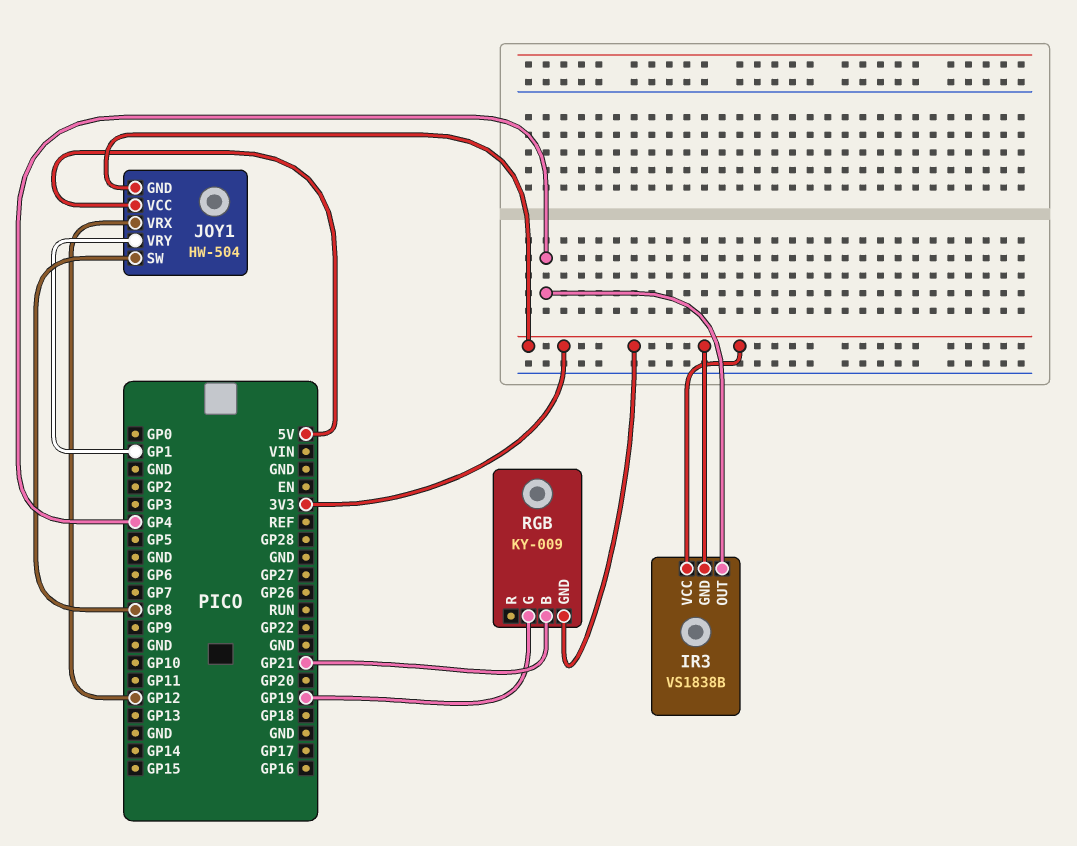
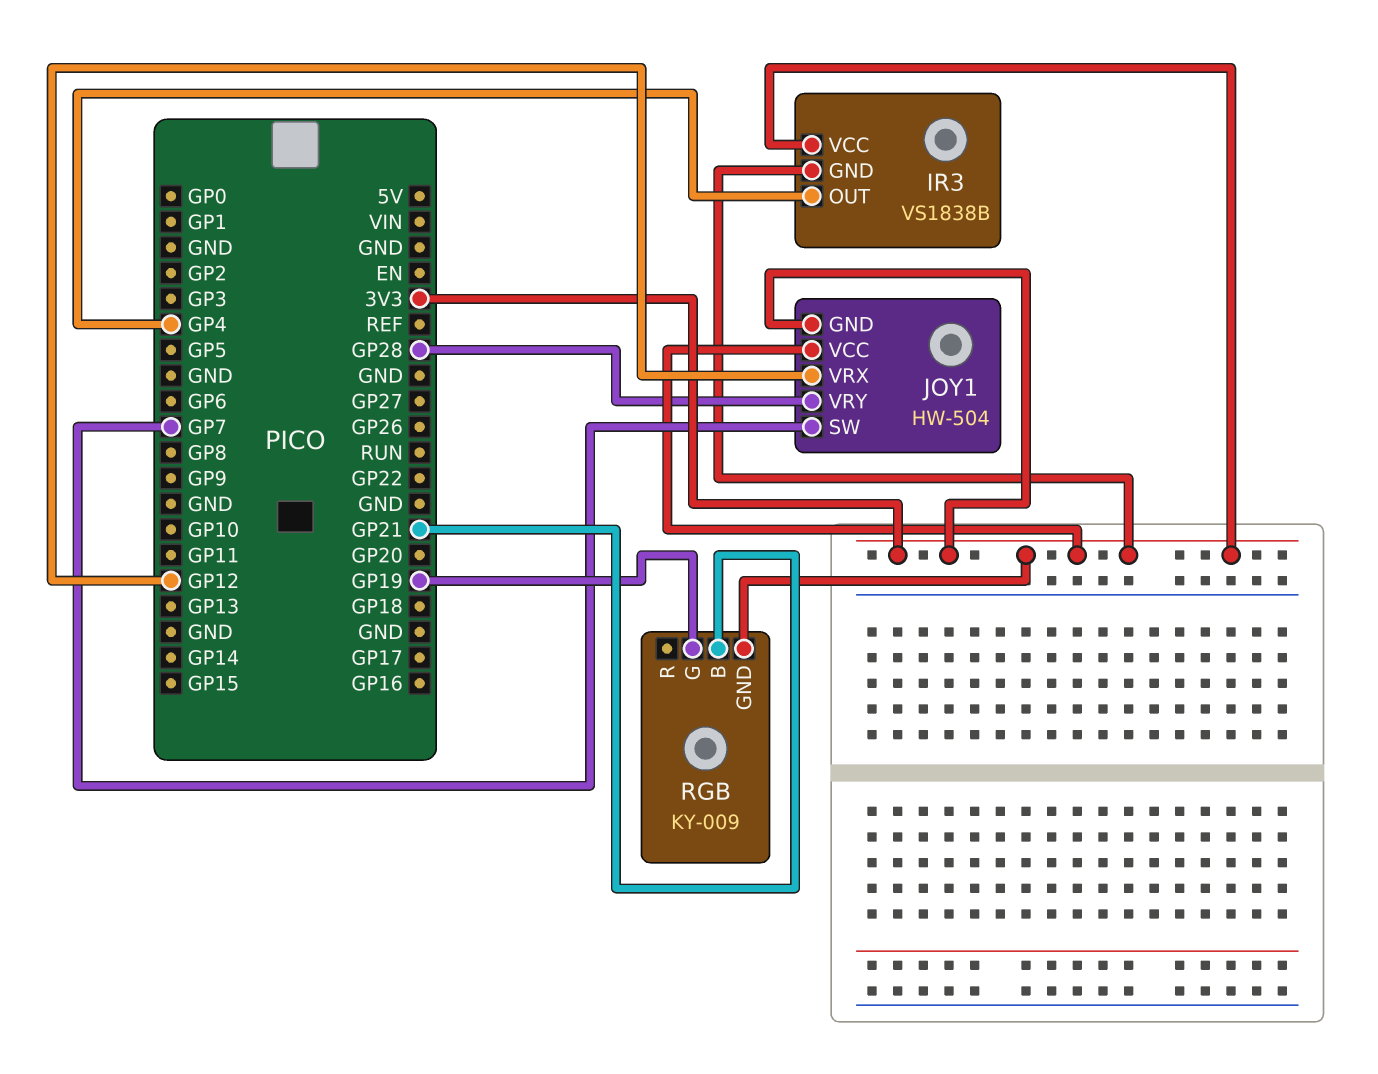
JOY1 pin SW: GP8 -> GP7
JOY1 pin VCC: 5V -> 3V3
JOY1 pin VRY: GP1 -> GP28

